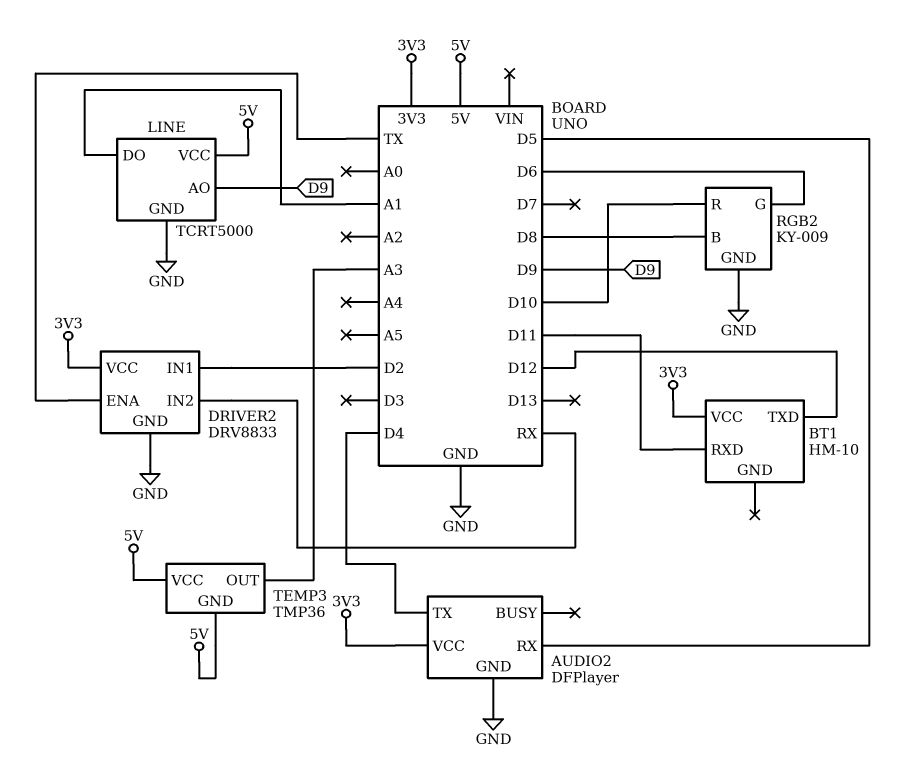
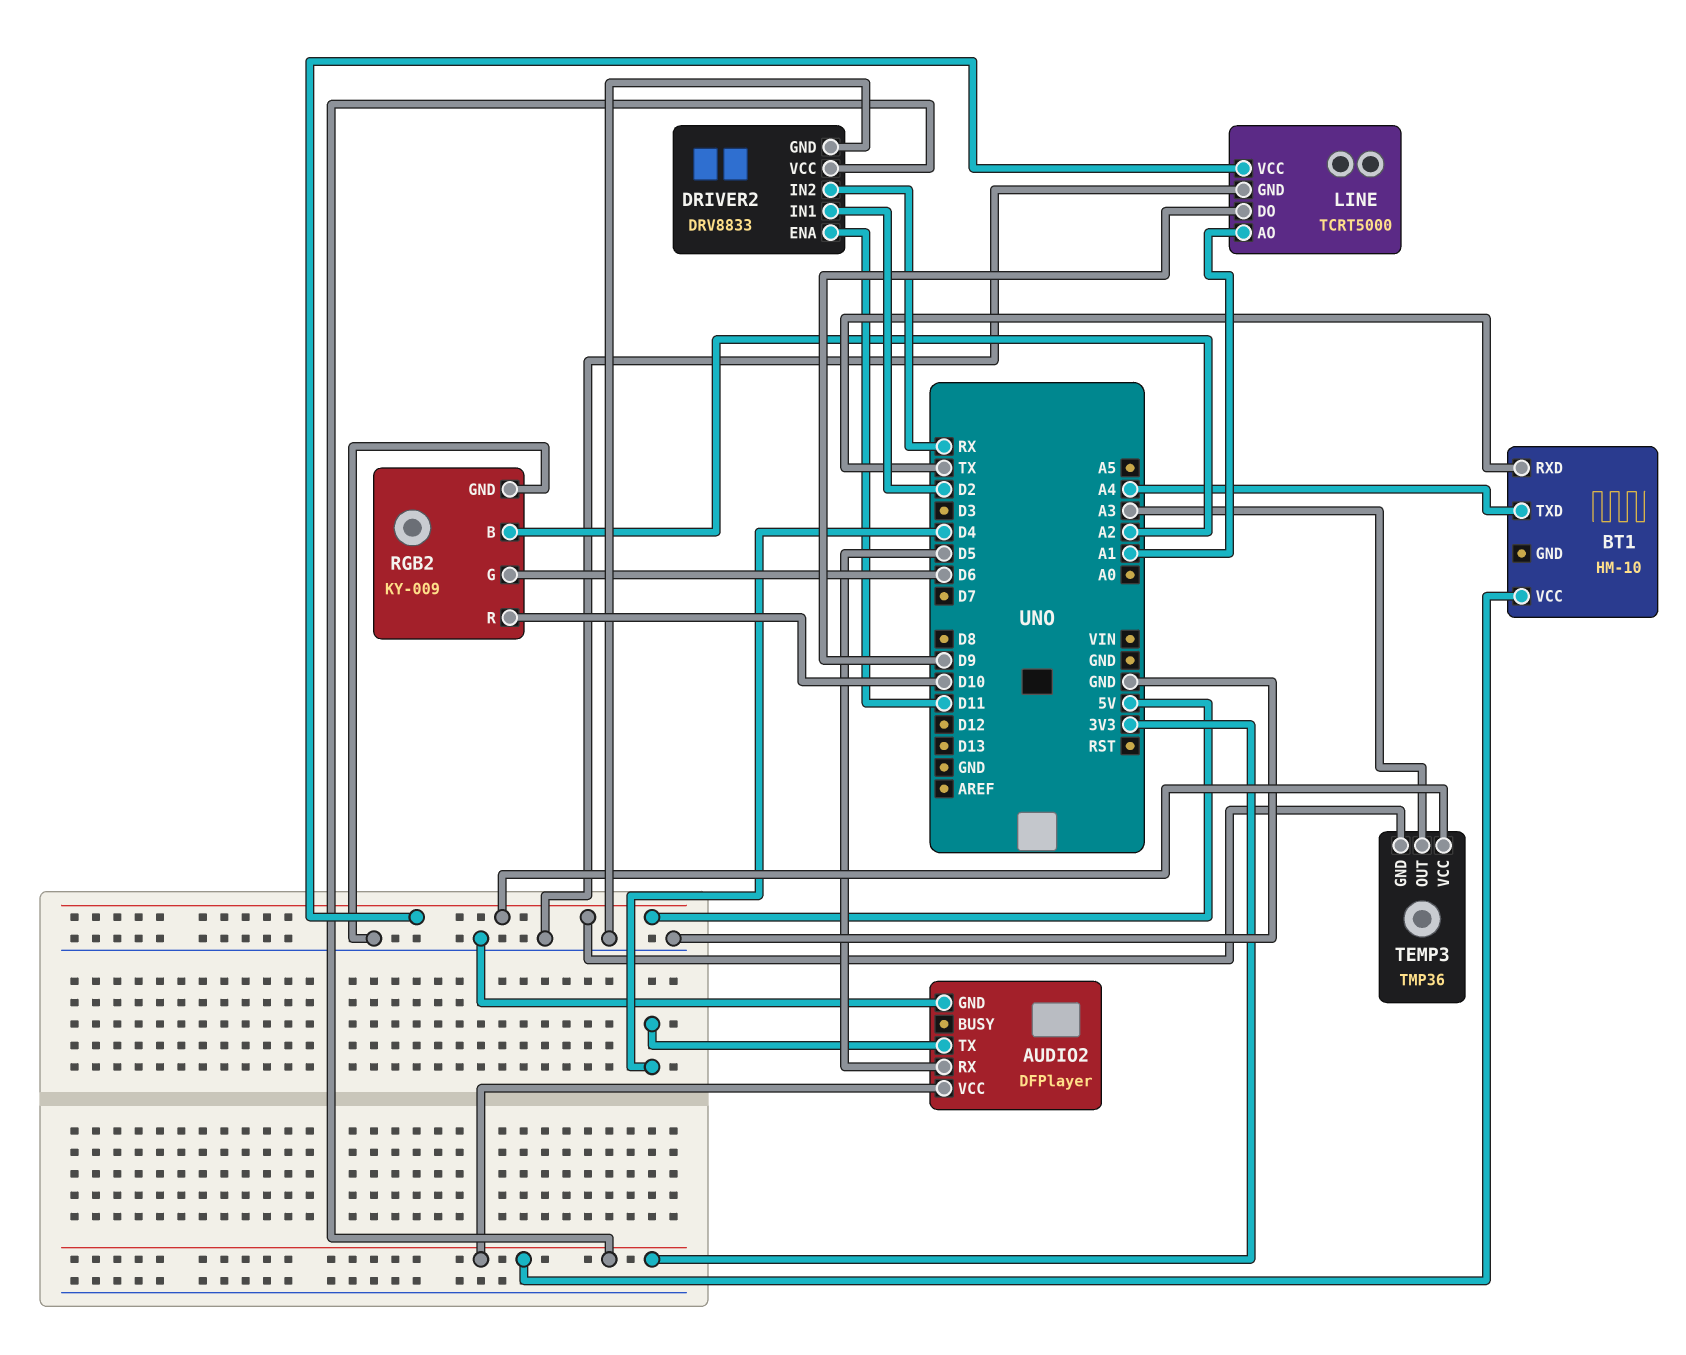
BT1 pin RXD: D11 -> TX
BT1 pin TXD: D12 -> A4
DRIVER2 pin ENA: TX -> D11
LINE pin AO: D9 -> A1
LINE pin DO: A1 -> D9
RGB2 pin B: D8 -> A2

